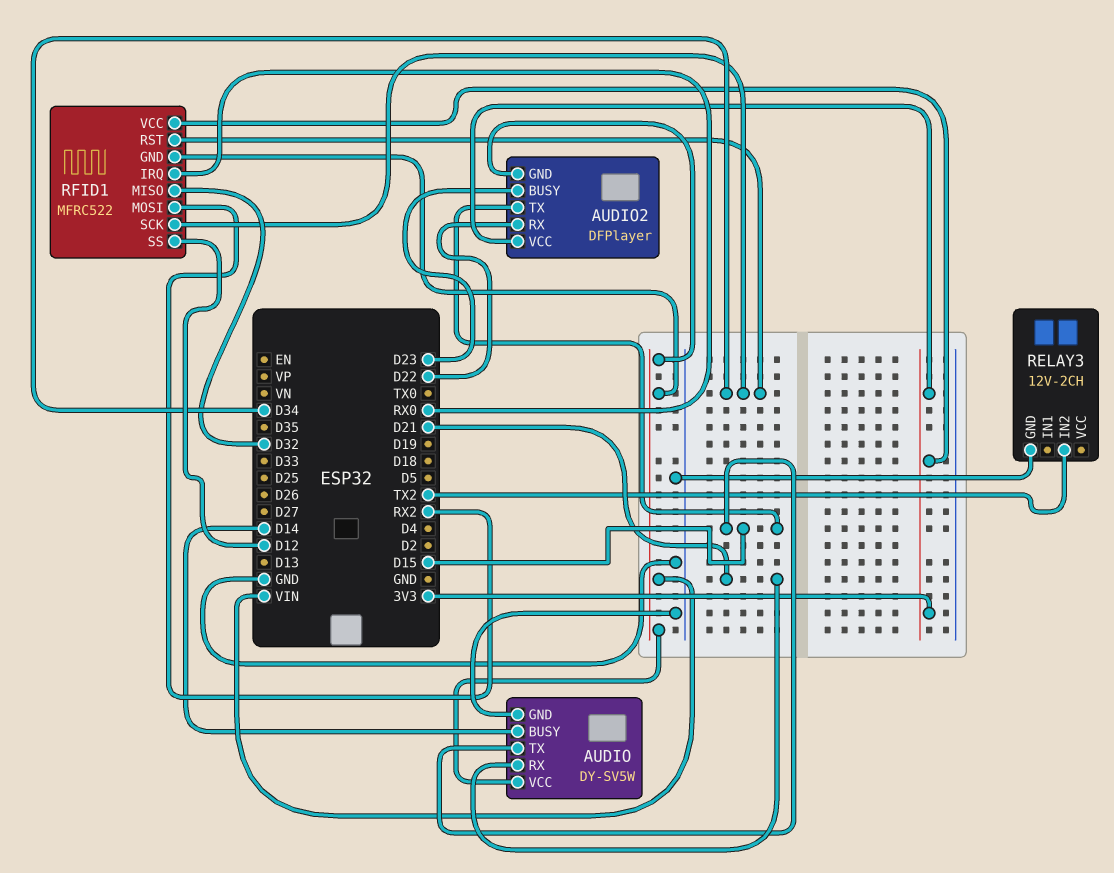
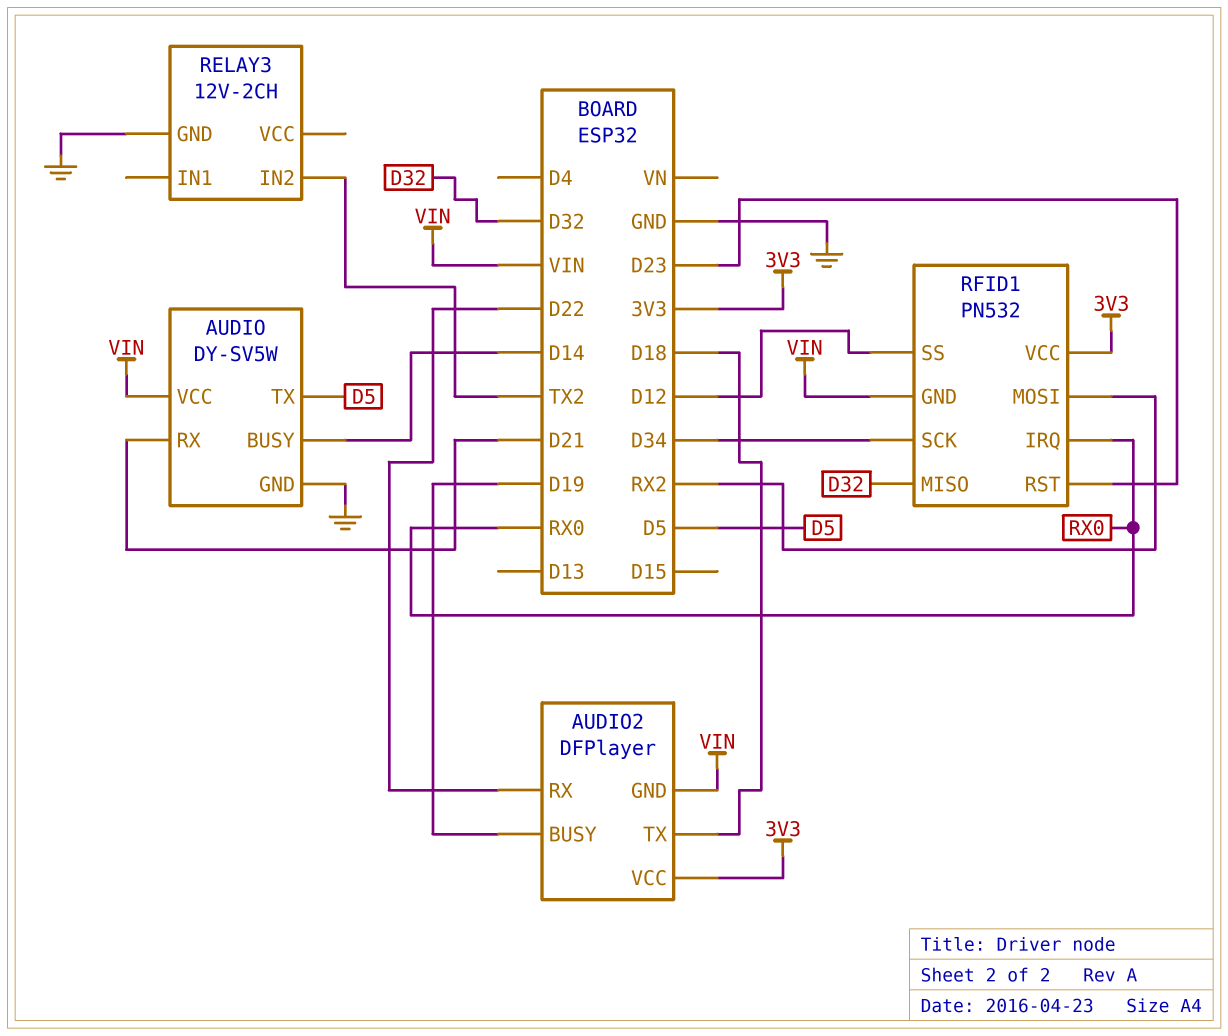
AUDIO pin TX: D15 -> D5
AUDIO2 pin BUSY: D23 -> D19
AUDIO2 pin TX: D15 -> D18
RFID1: MFRC522 -> PN532
RFID1 pin RST: D34 -> D23

